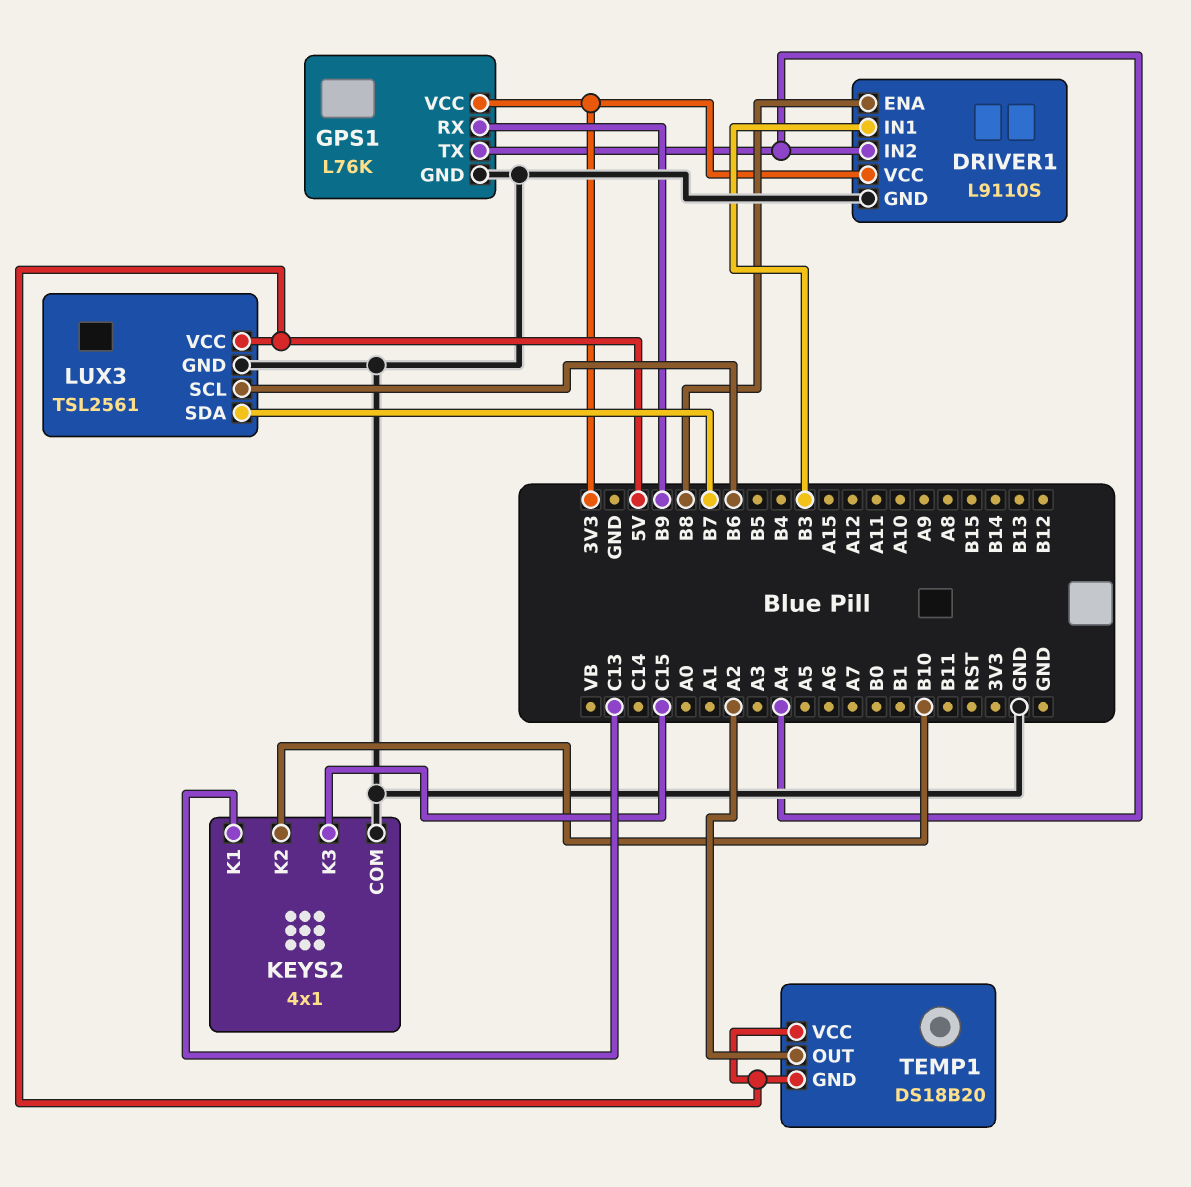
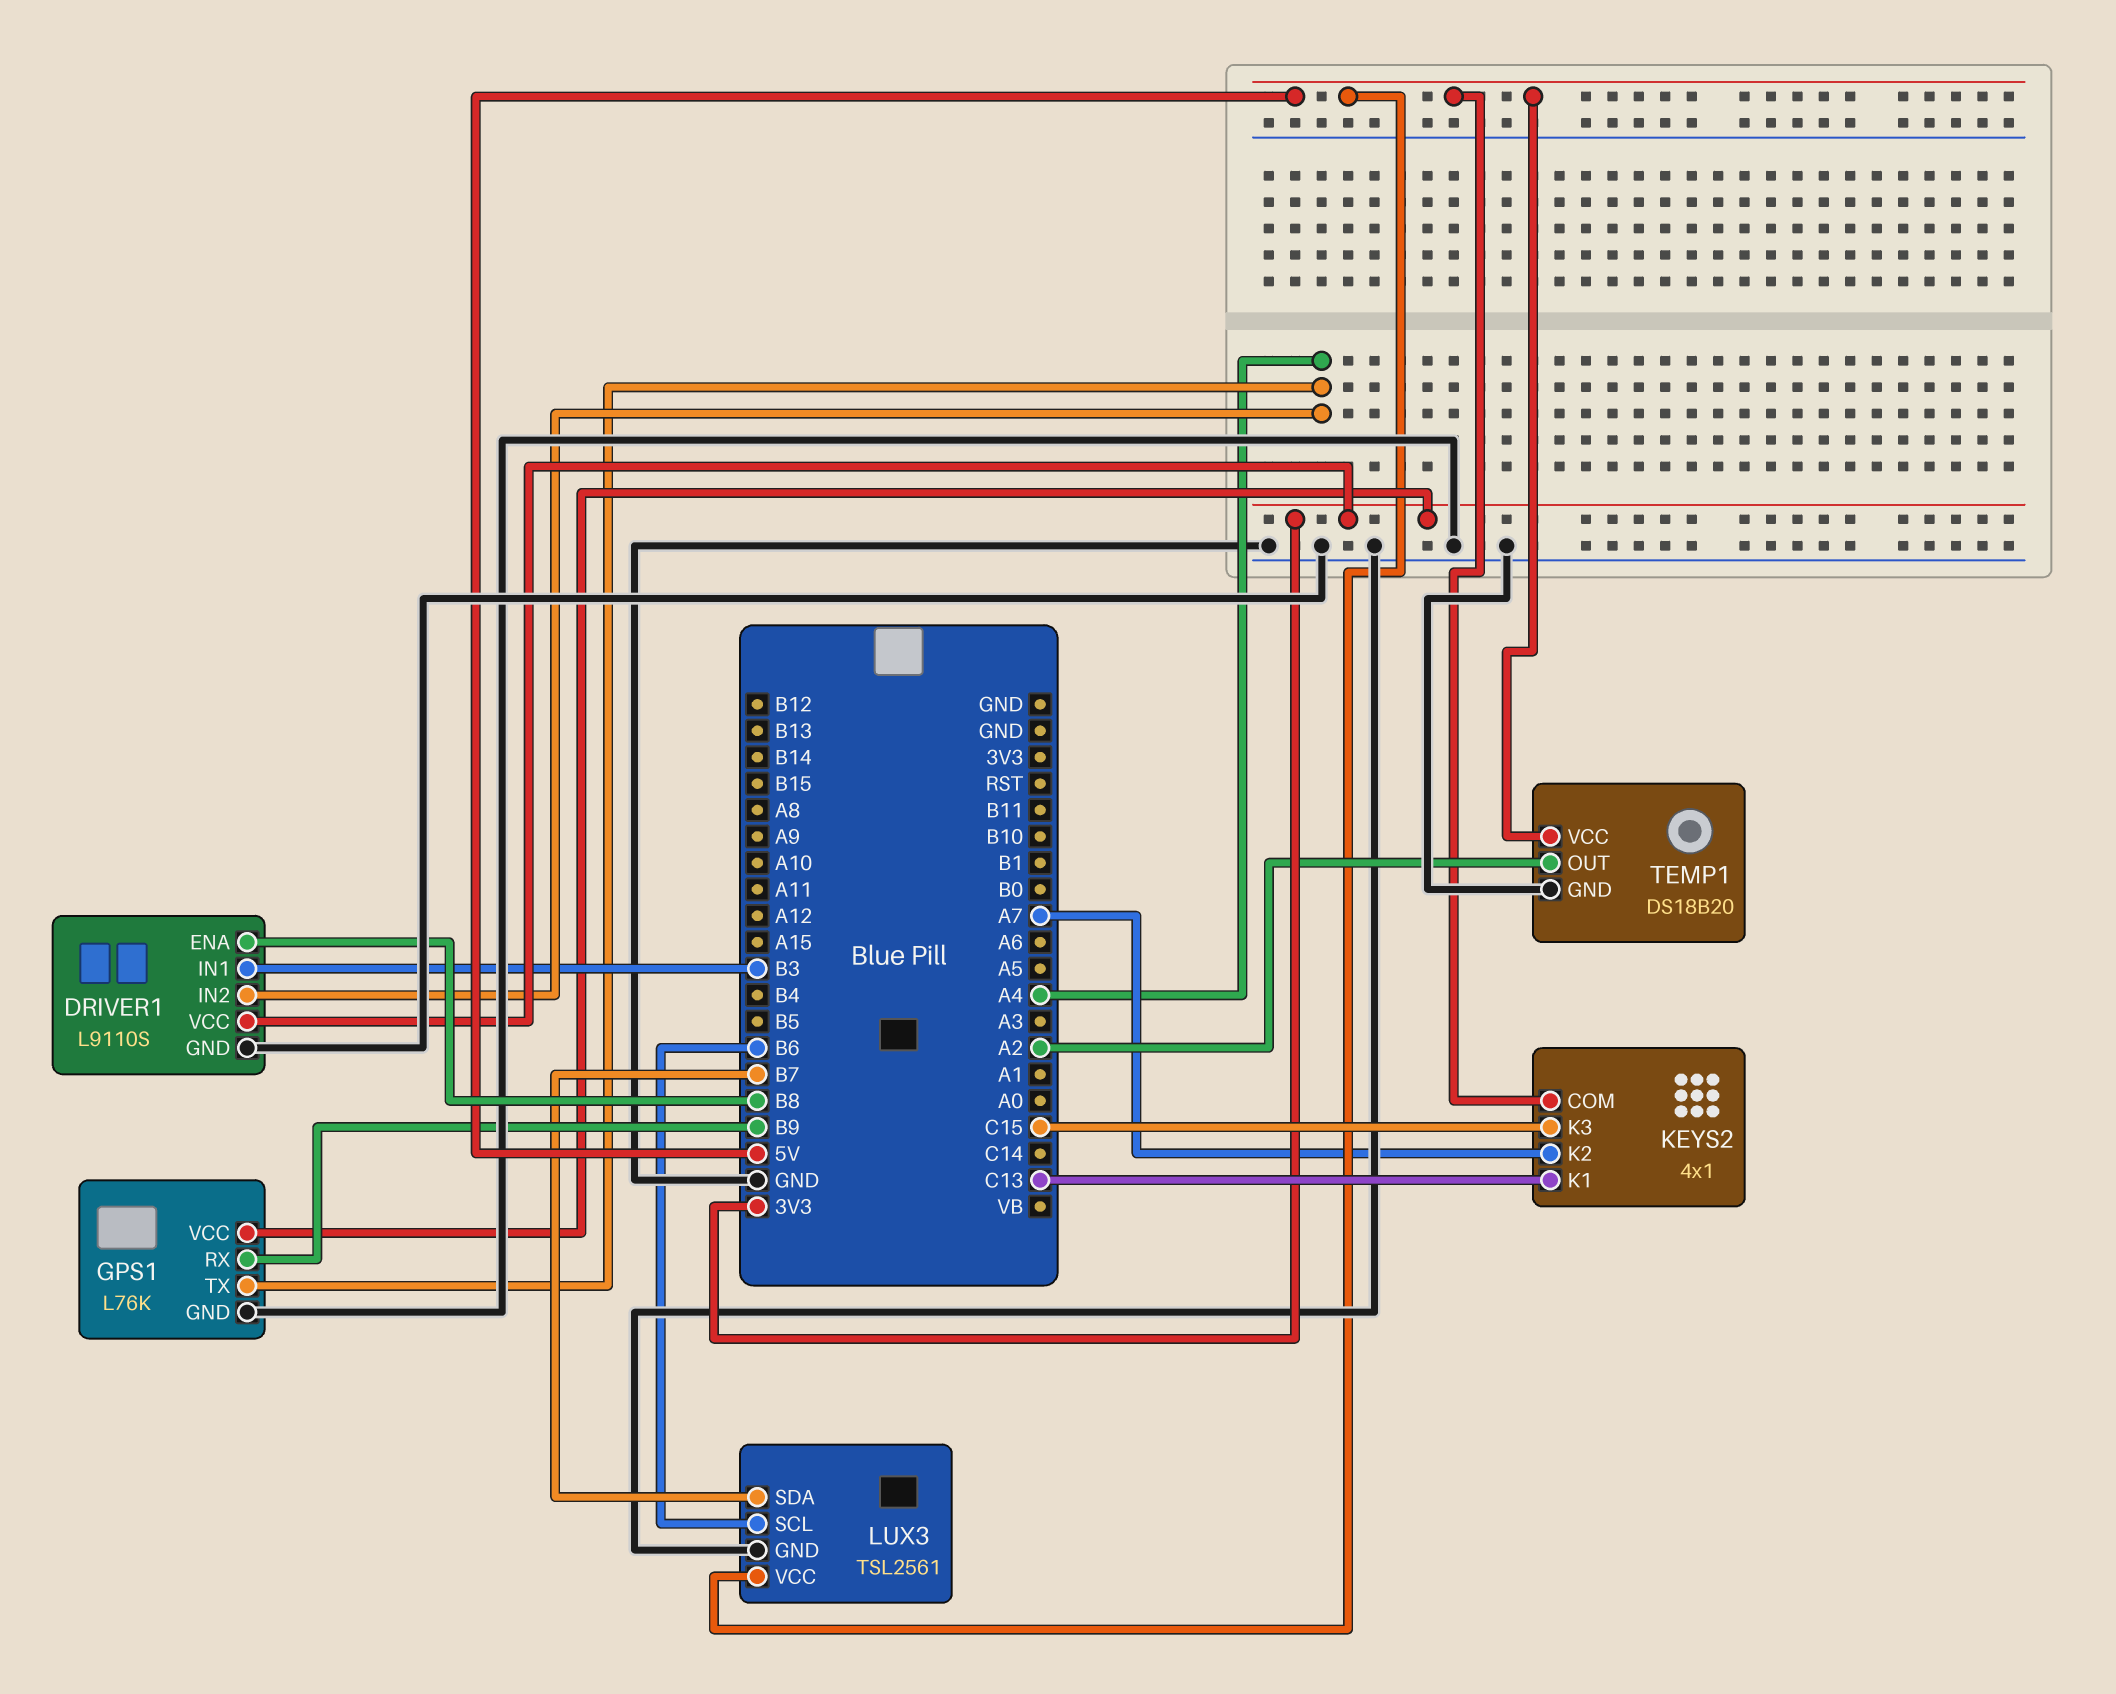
KEYS2 pin COM: GND -> 5V
KEYS2 pin K2: B10 -> A7
TEMP1 pin GND: 5V -> GND

